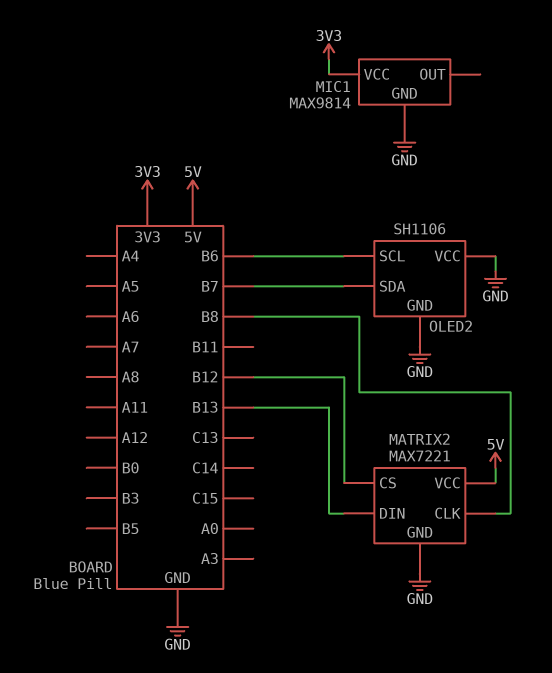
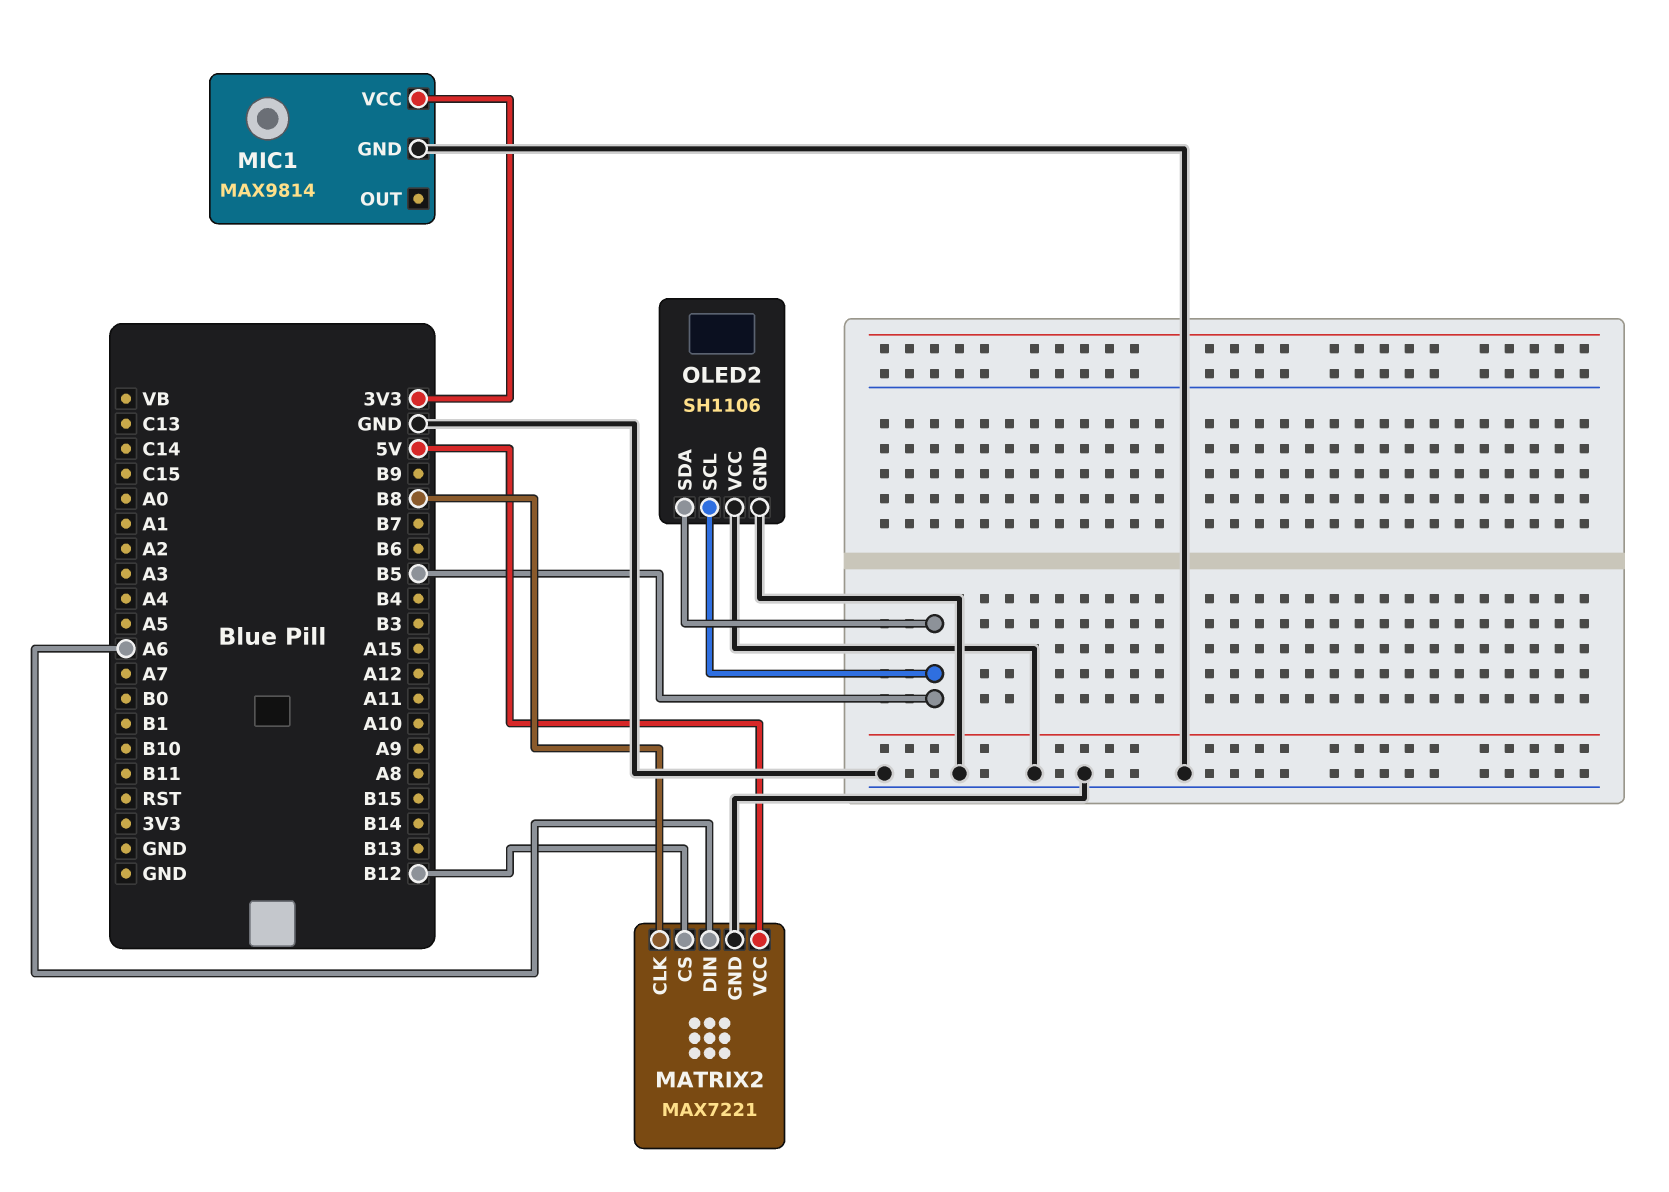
MATRIX2 pin DIN: B13 -> A6
OLED2 pin SCL: B6 -> B5
OLED2 pin SDA: B7 -> B5

